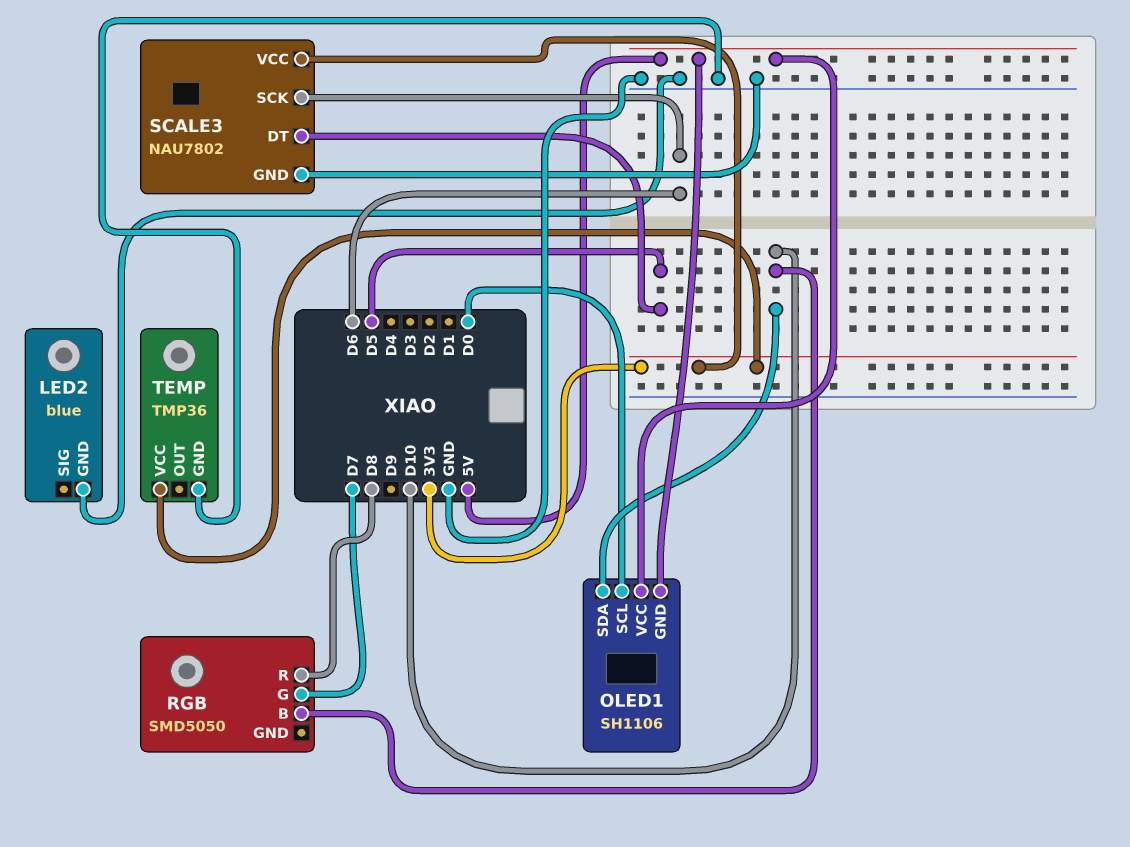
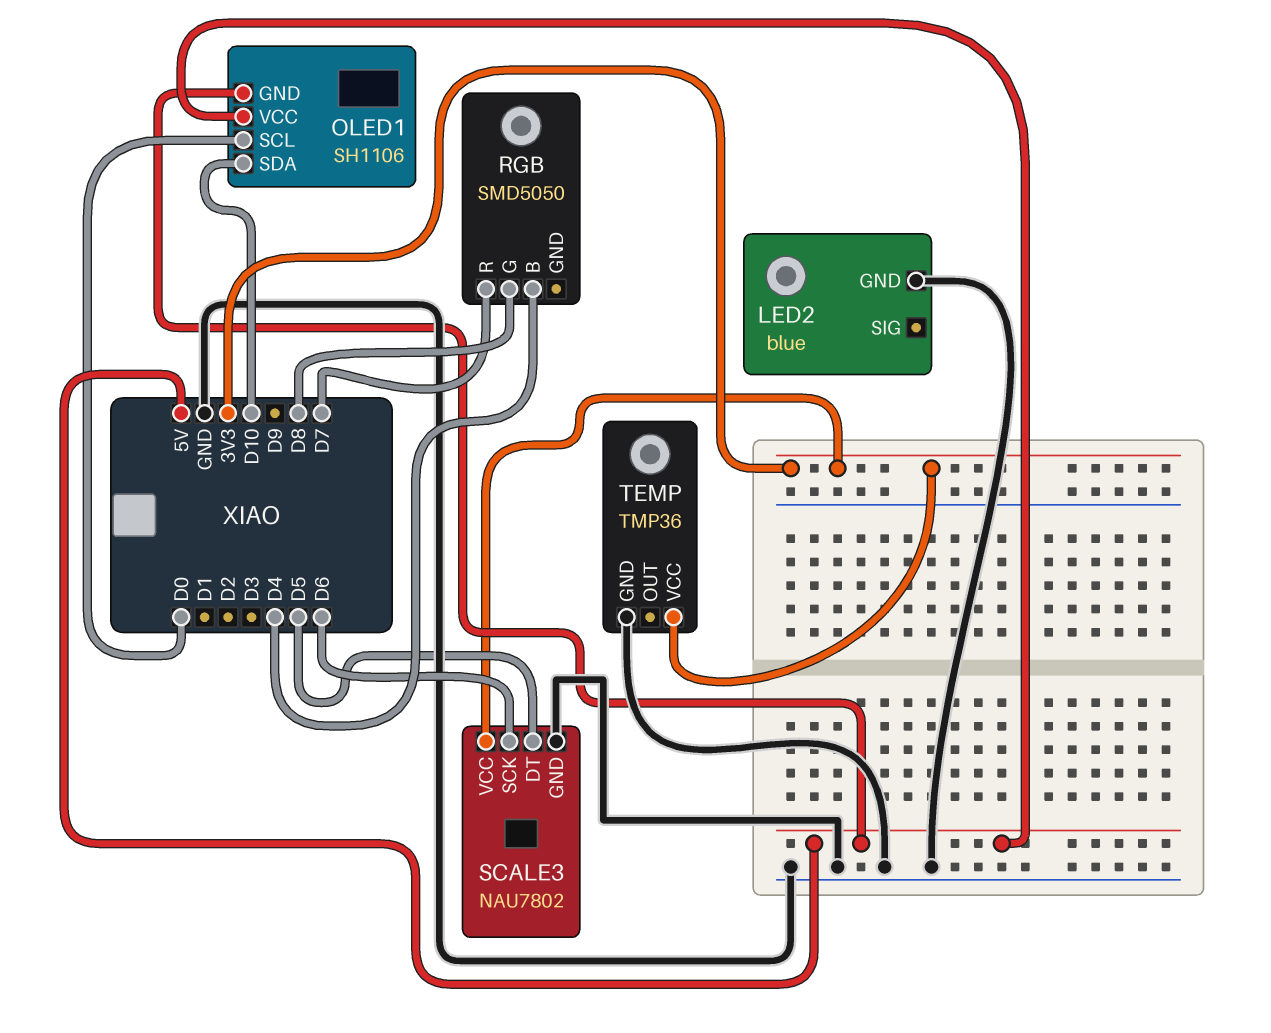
RGB pin B: D10 -> D4
RGB pin G: D7 -> D8
RGB pin R: D8 -> D7

